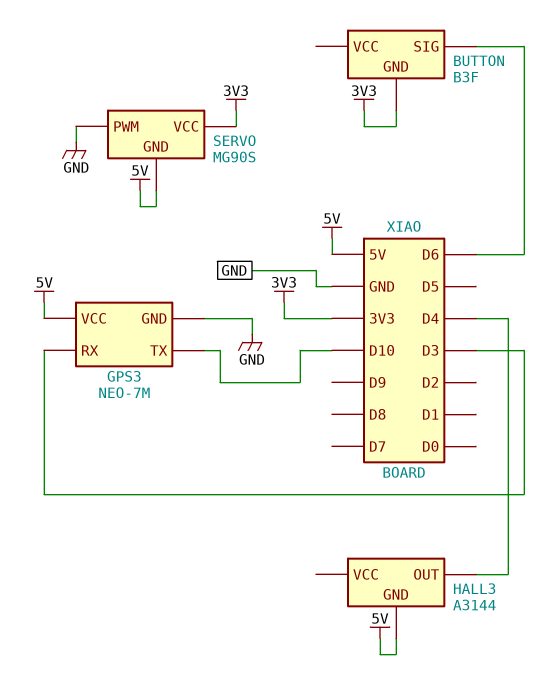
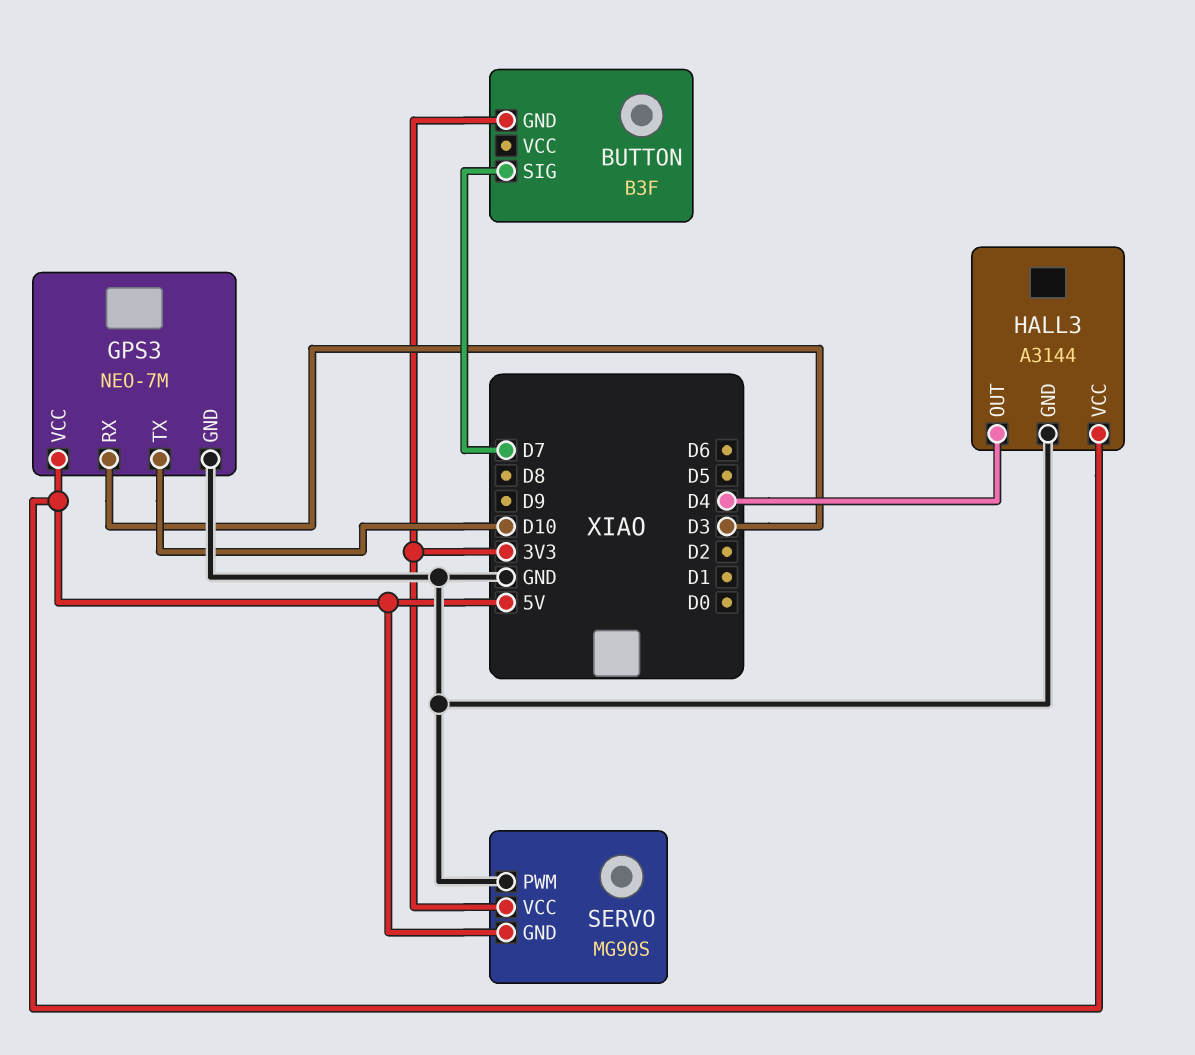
BUTTON pin SIG: D6 -> D7
HALL3 pin GND: 5V -> GND
HALL3 pin VCC: none -> 5V

